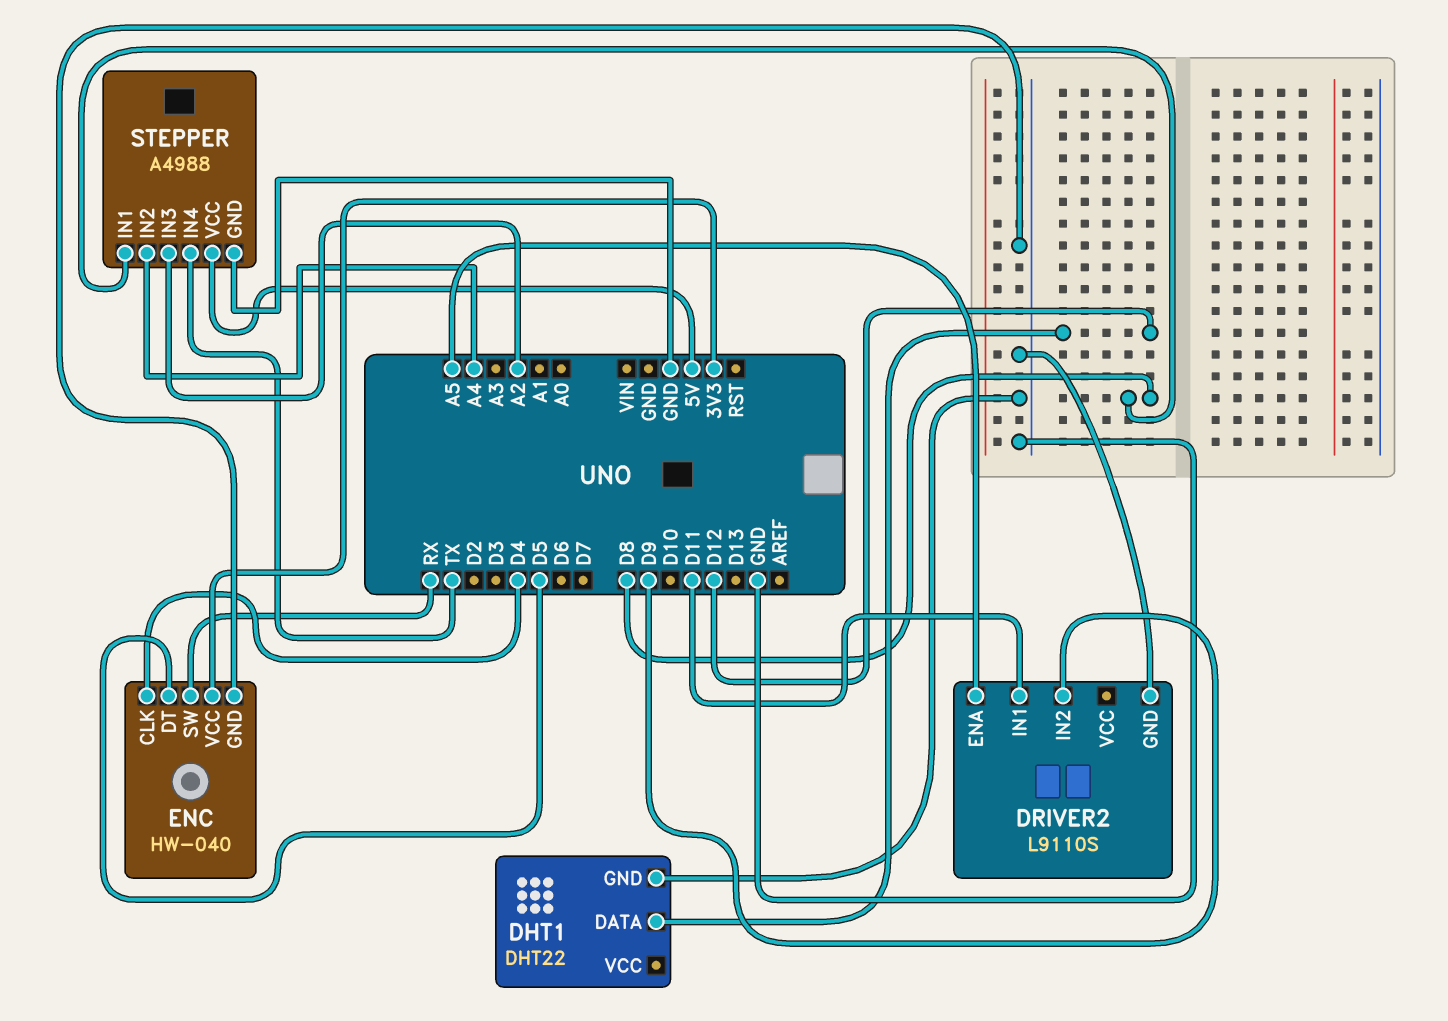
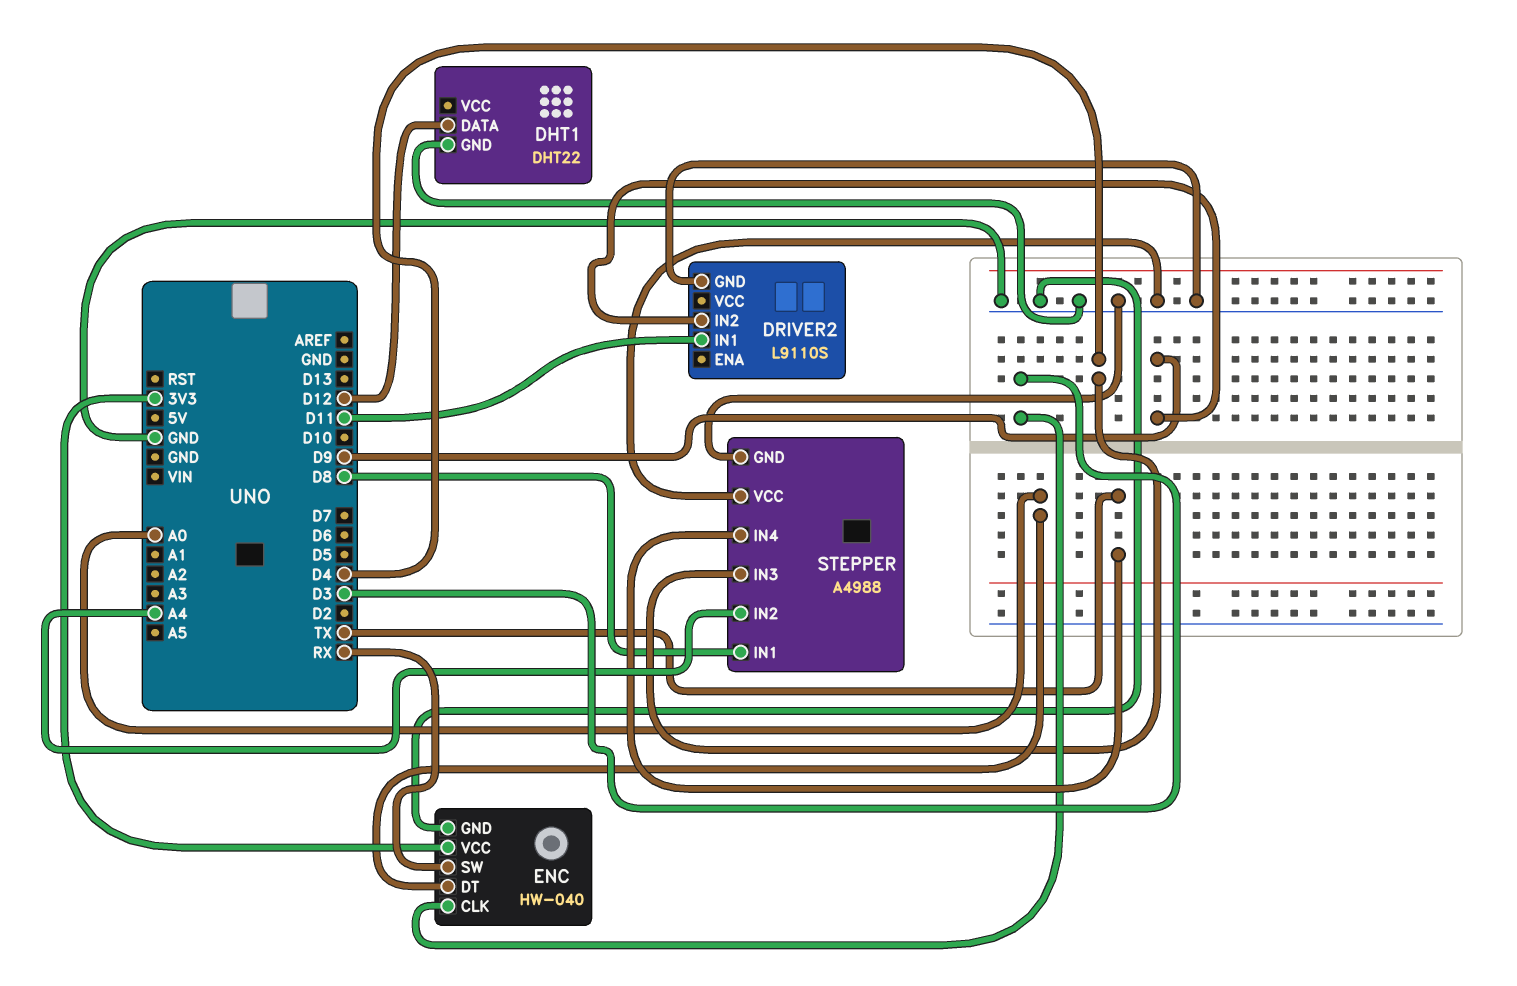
DRIVER2 pin ENA: A5 -> none
ENC pin CLK: D4 -> D3
ENC pin DT: D5 -> A0
STEPPER pin IN3: A2 -> D4
STEPPER pin VCC: 5V -> GND

